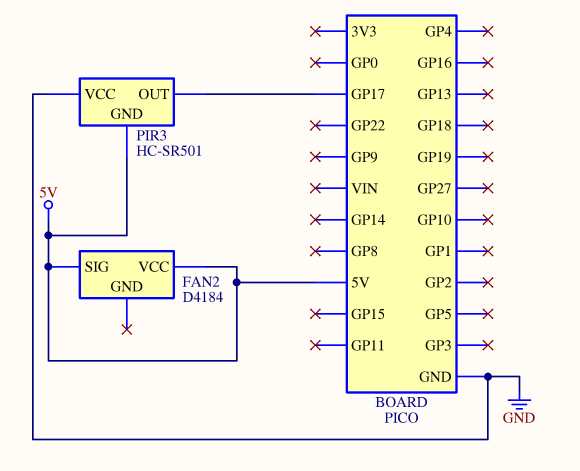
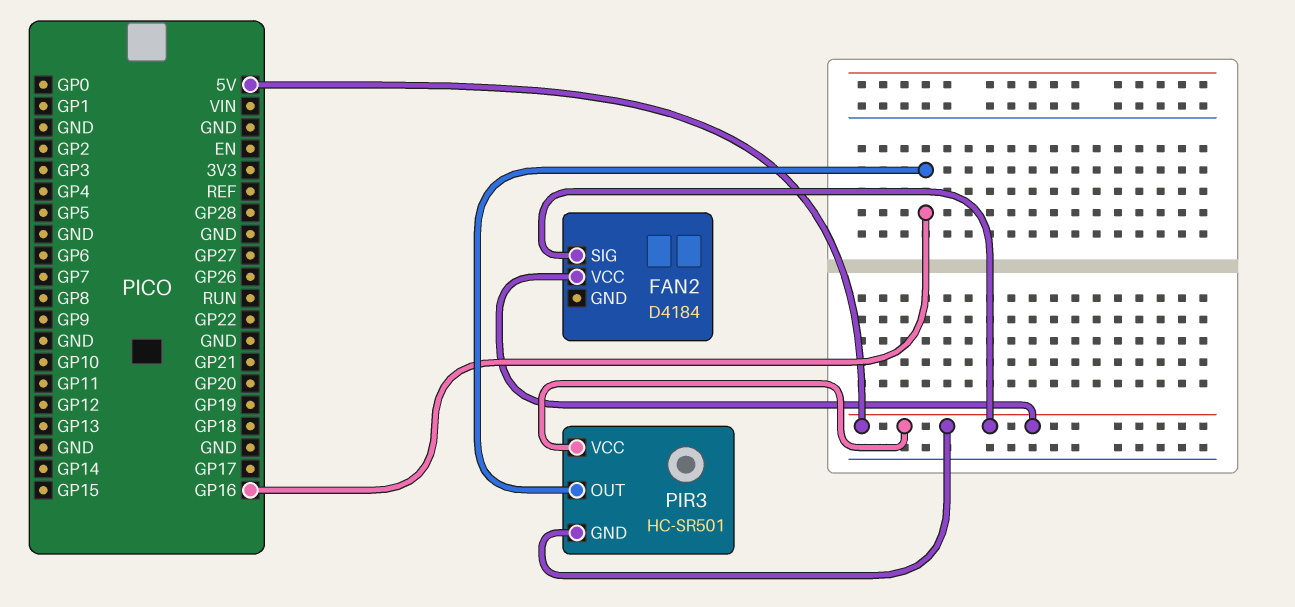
PIR3 pin OUT: GP17 -> GP16
PIR3 pin VCC: GND -> 5V

